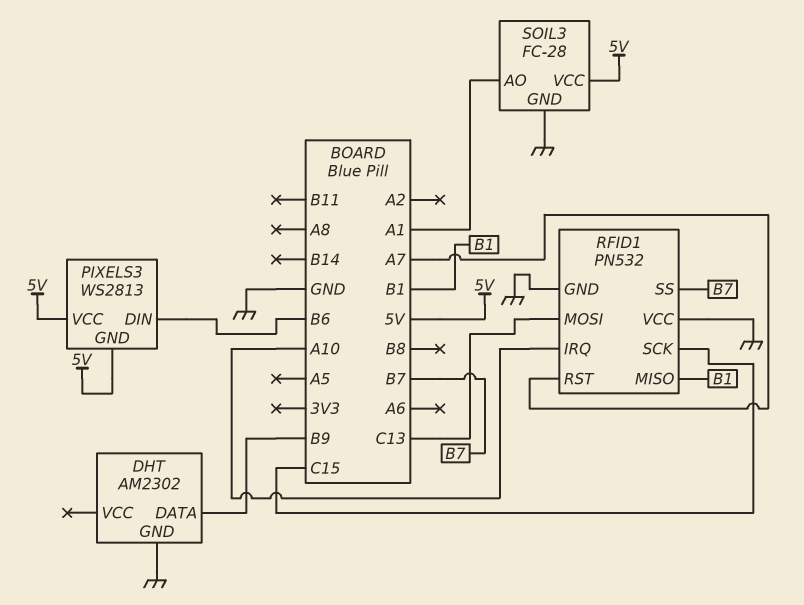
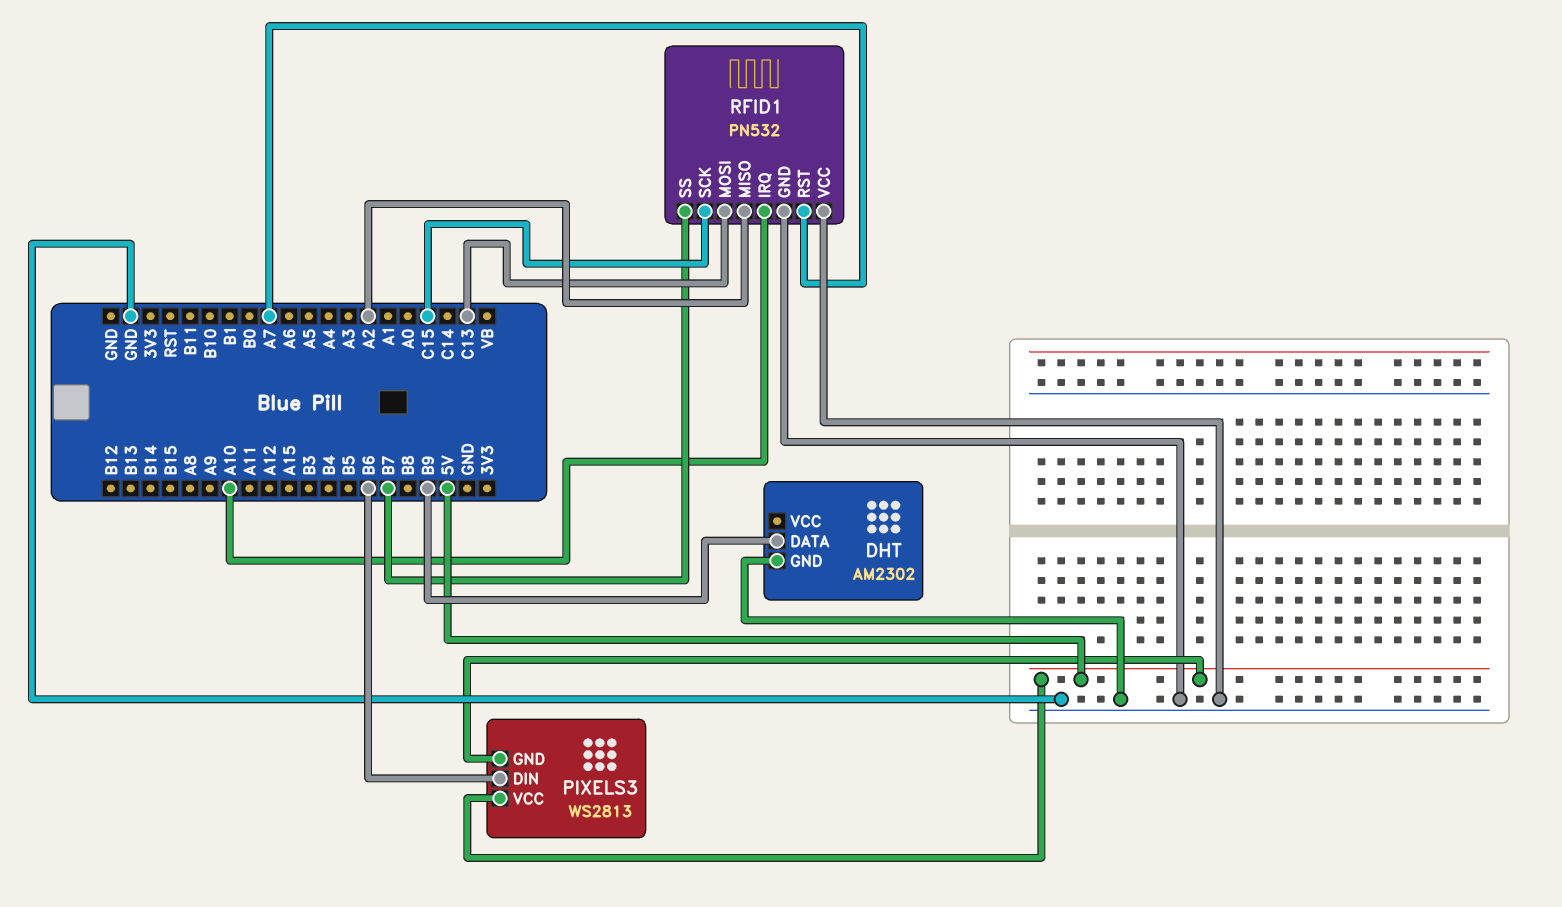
RFID1 pin MISO: B1 -> A2
SOIL3: FC-28 -> none
SOIL3 pin AO: A1 -> none
SOIL3 pin GND: GND -> none
SOIL3 pin VCC: 5V -> none

